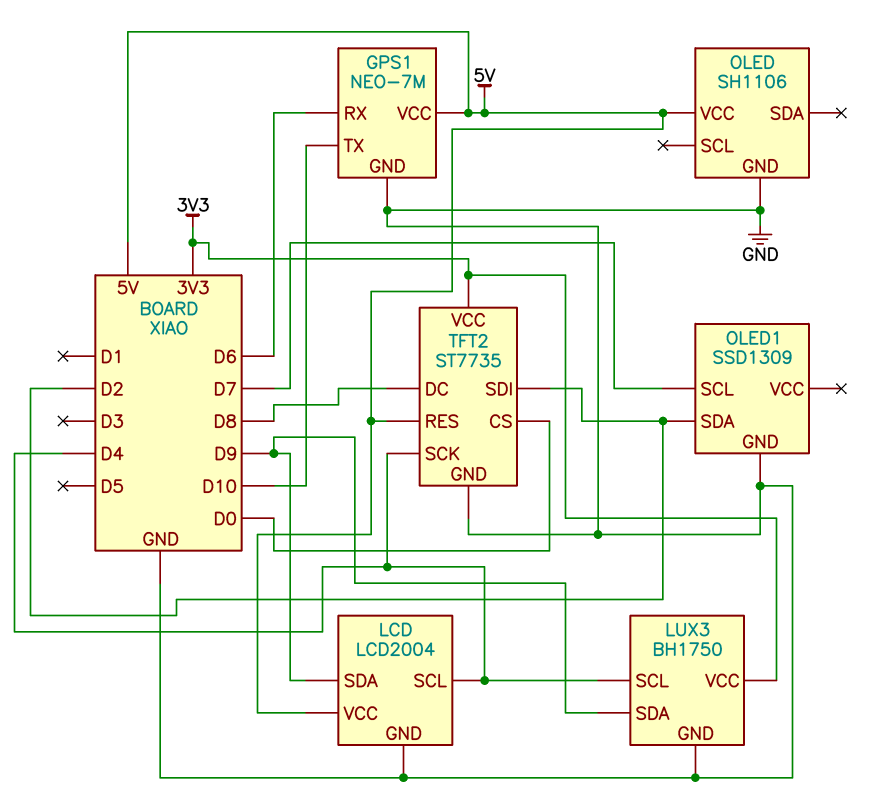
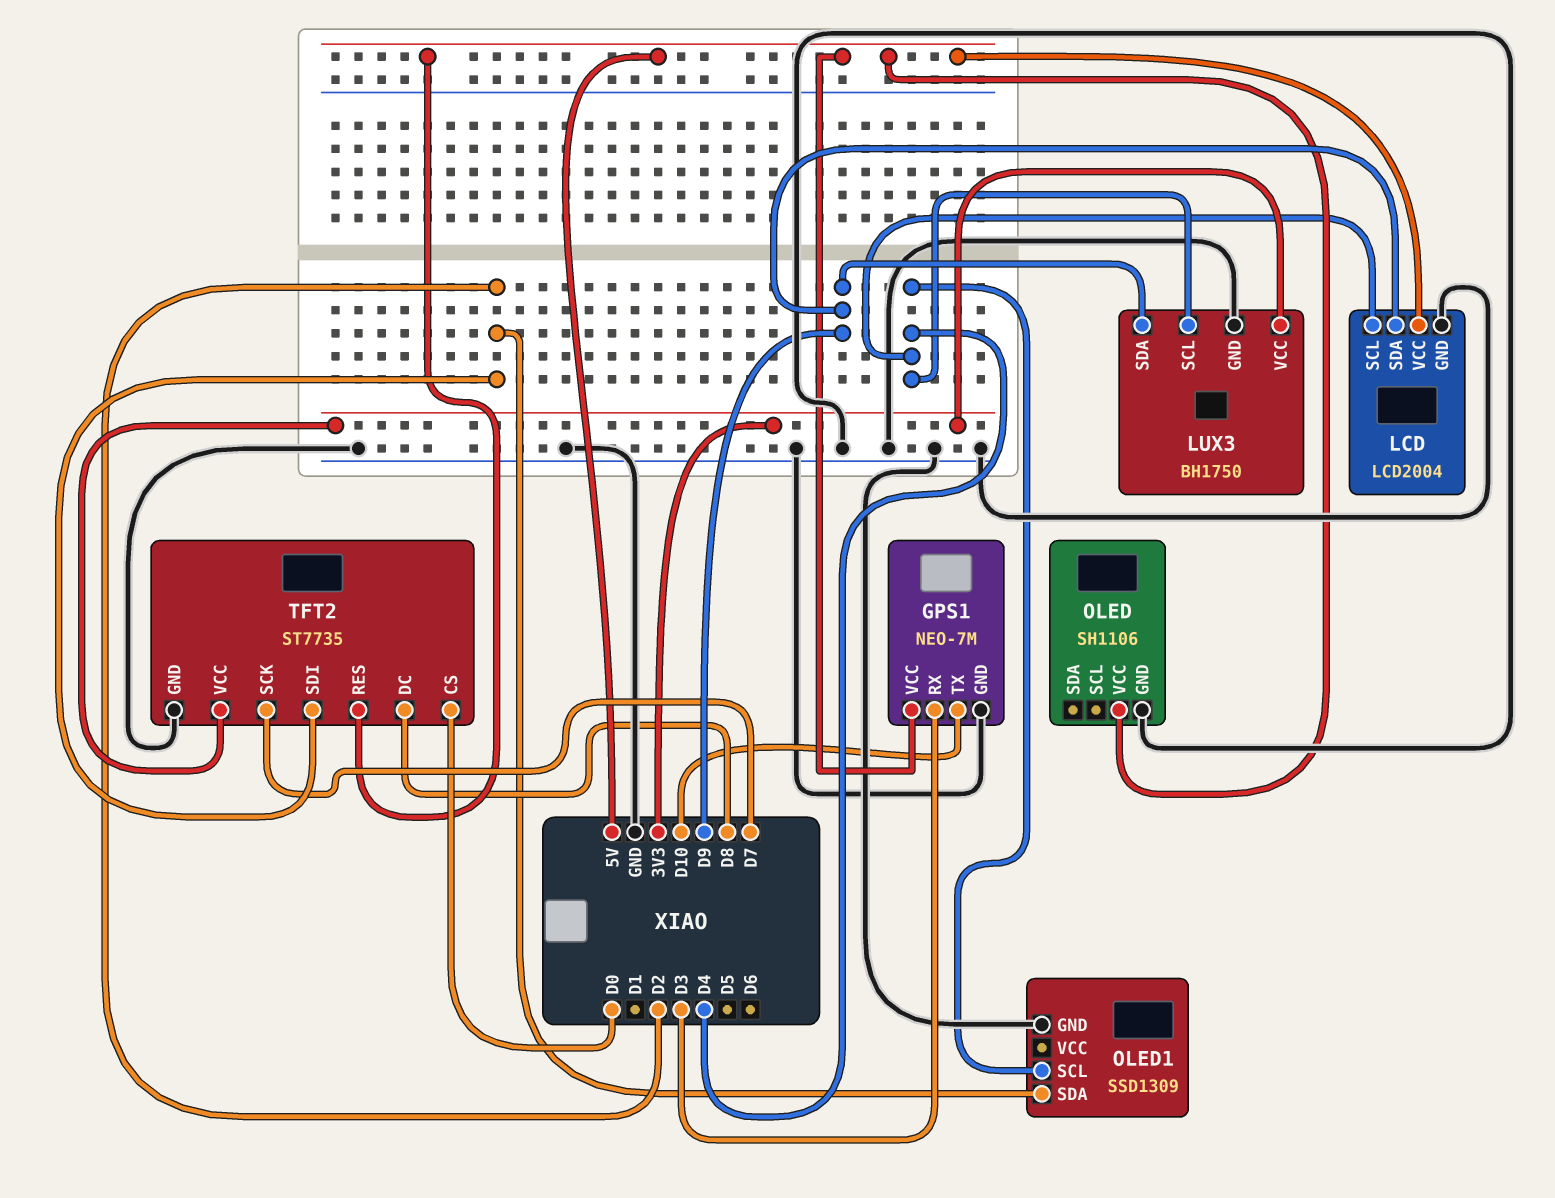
GPS1 pin RX: D6 -> D3
OLED1 pin SCL: D7 -> D4
TFT2 pin SCK: D4 -> D7

